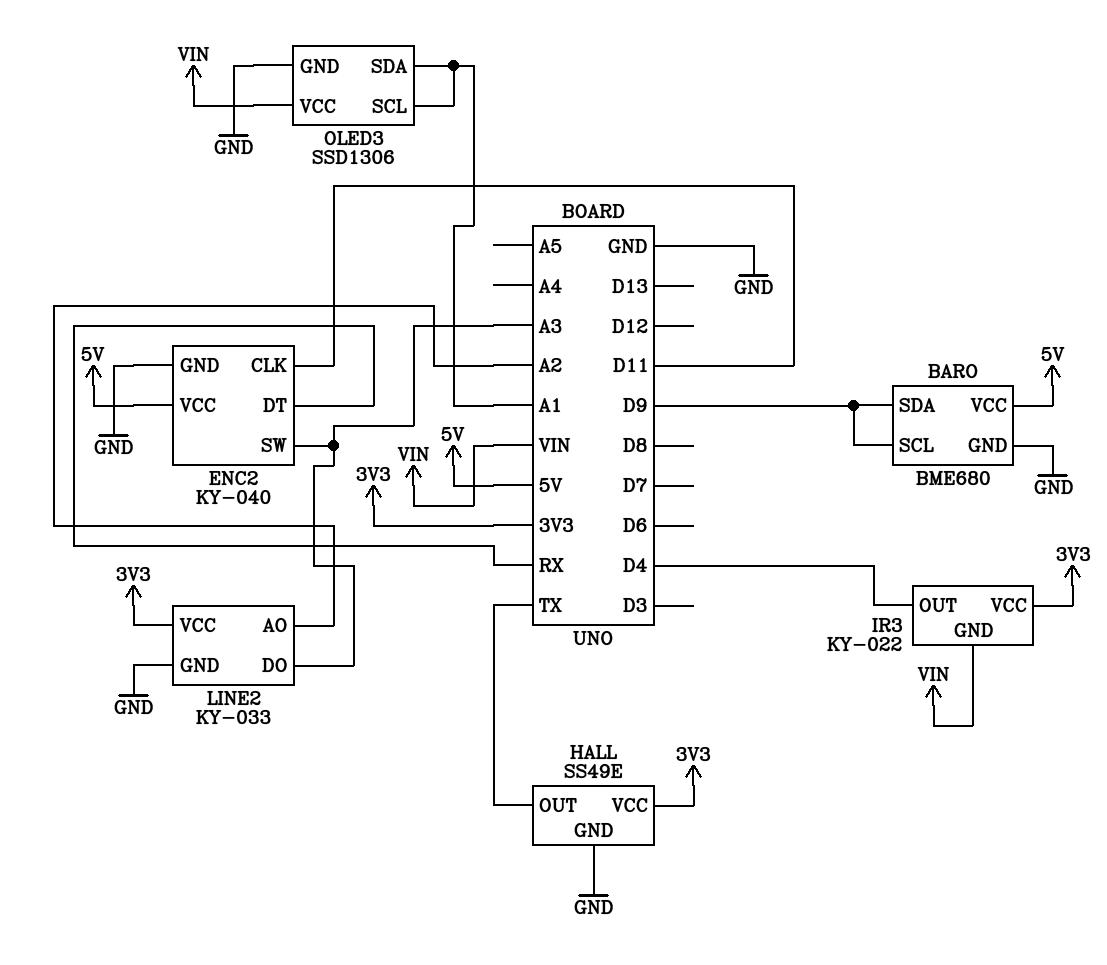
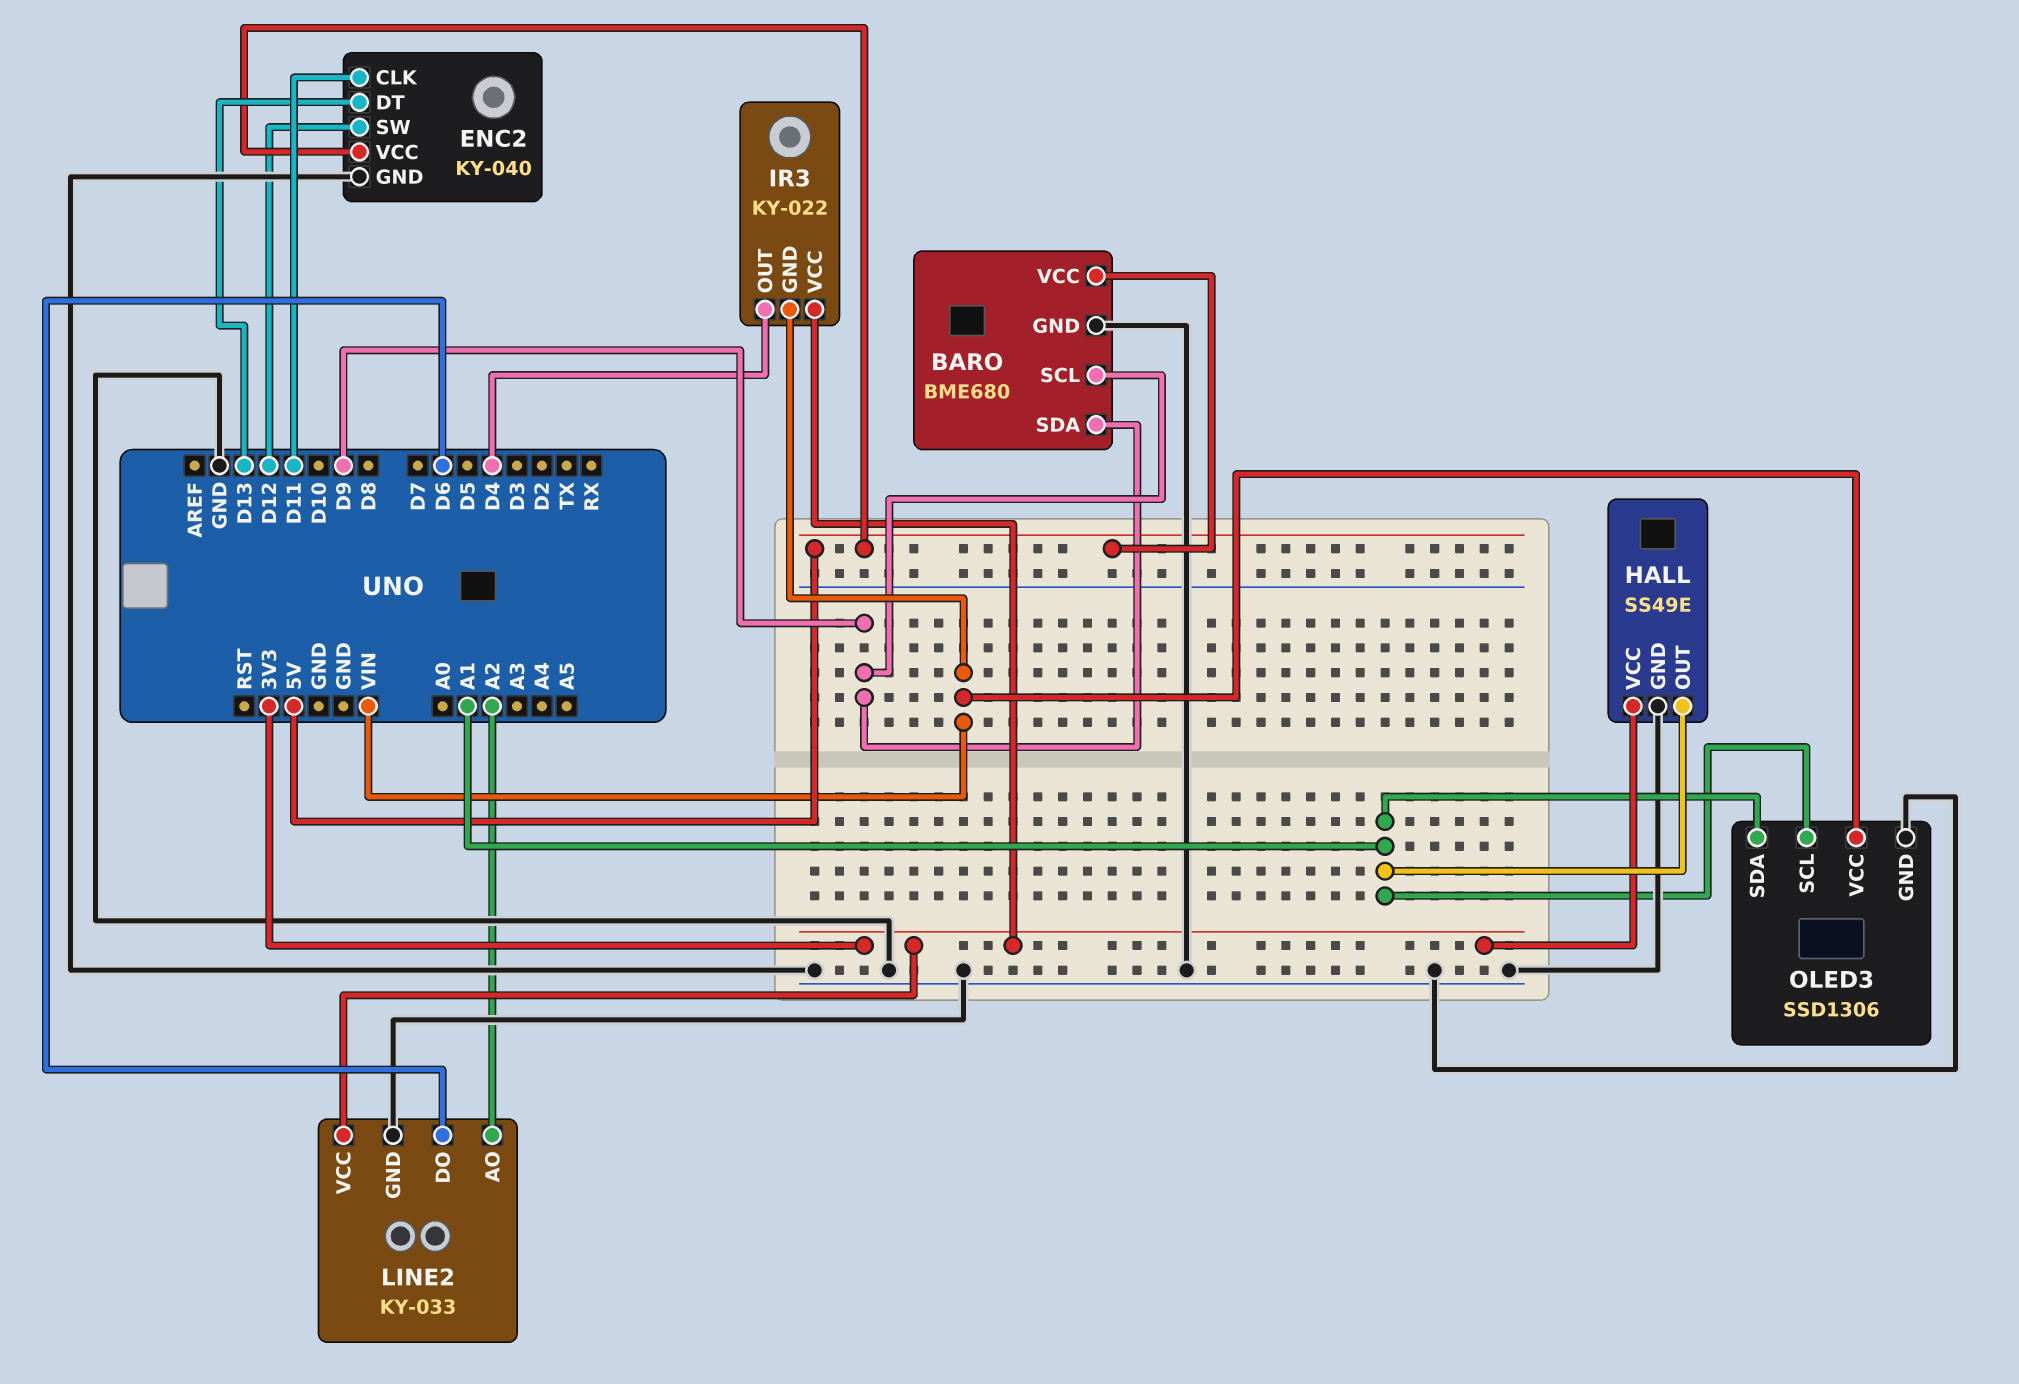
ENC2 pin DT: RX -> D13
ENC2 pin SW: A3 -> D12
HALL pin OUT: TX -> A1
LINE2 pin DO: A3 -> D6

